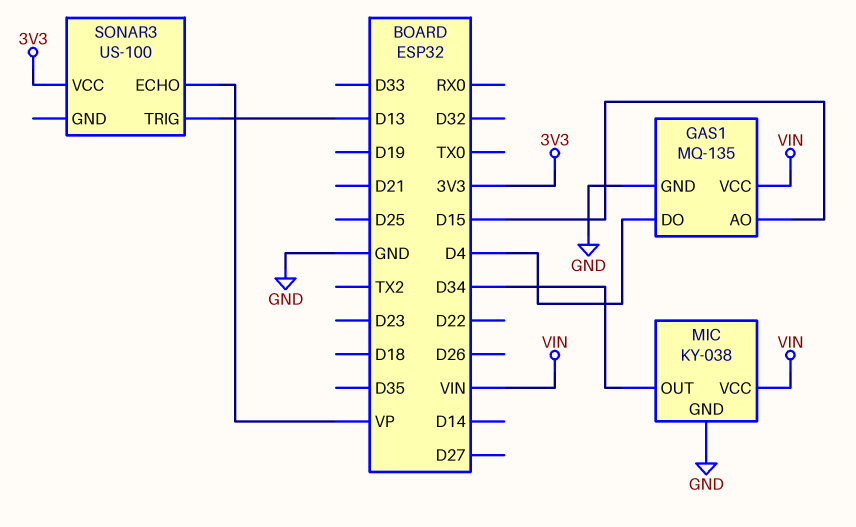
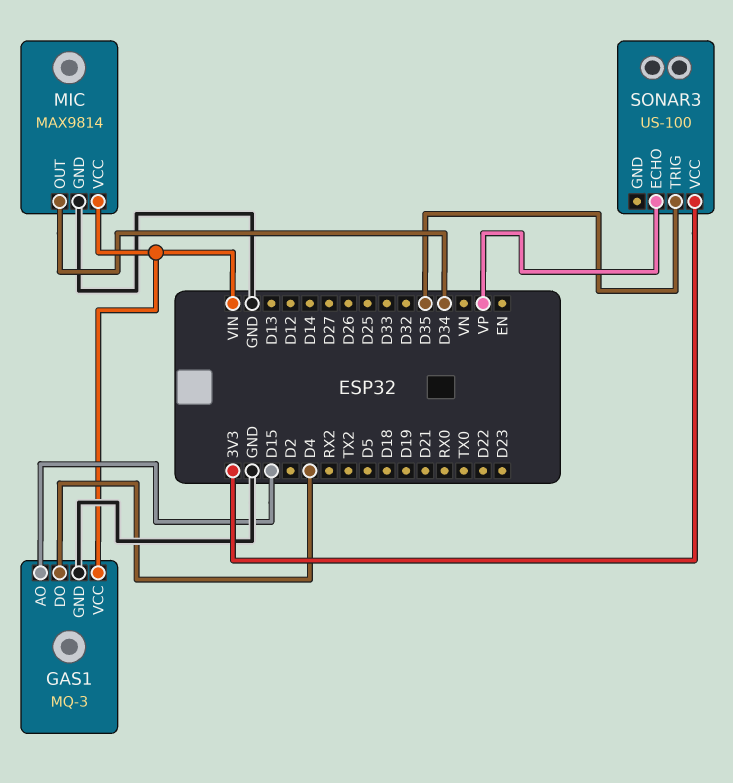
GAS1: MQ-135 -> MQ-3
MIC: KY-038 -> MAX9814
SONAR3 pin TRIG: D13 -> D35

